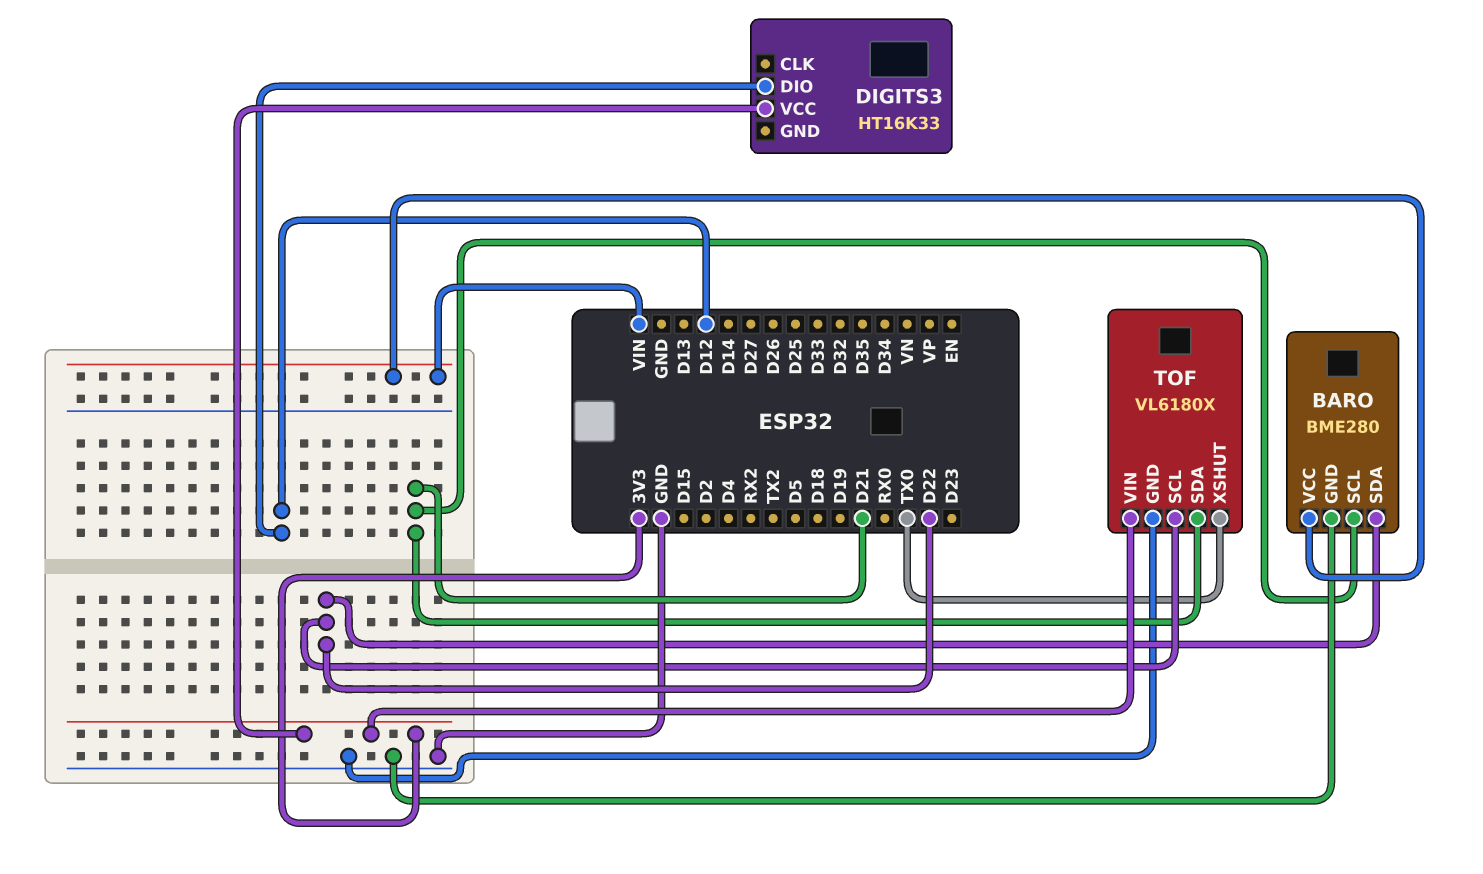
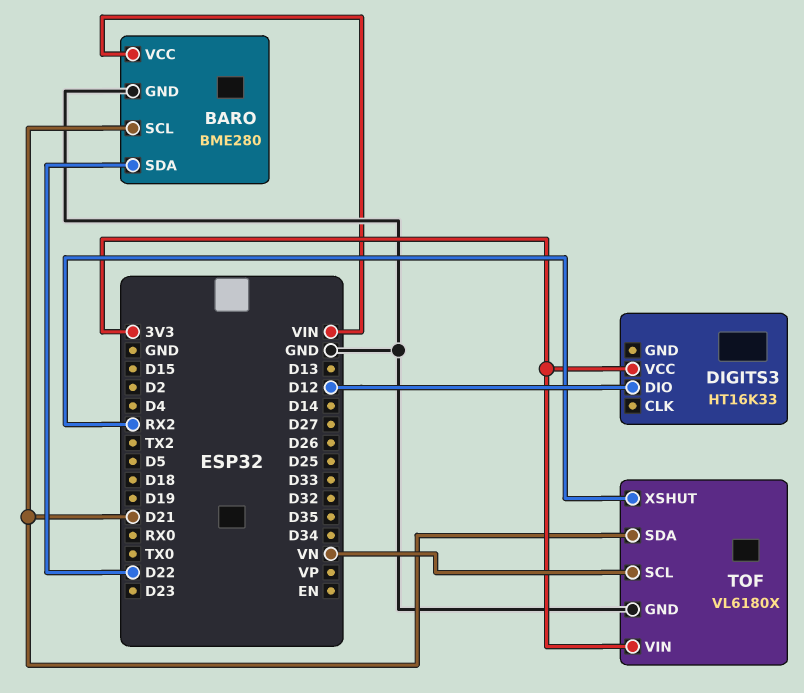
TOF pin SCL: D22 -> VN
TOF pin XSHUT: TX0 -> RX2

